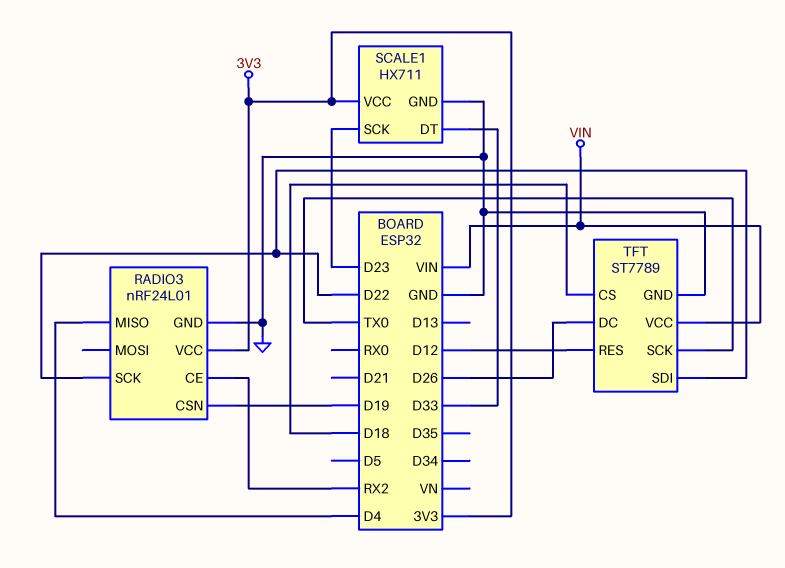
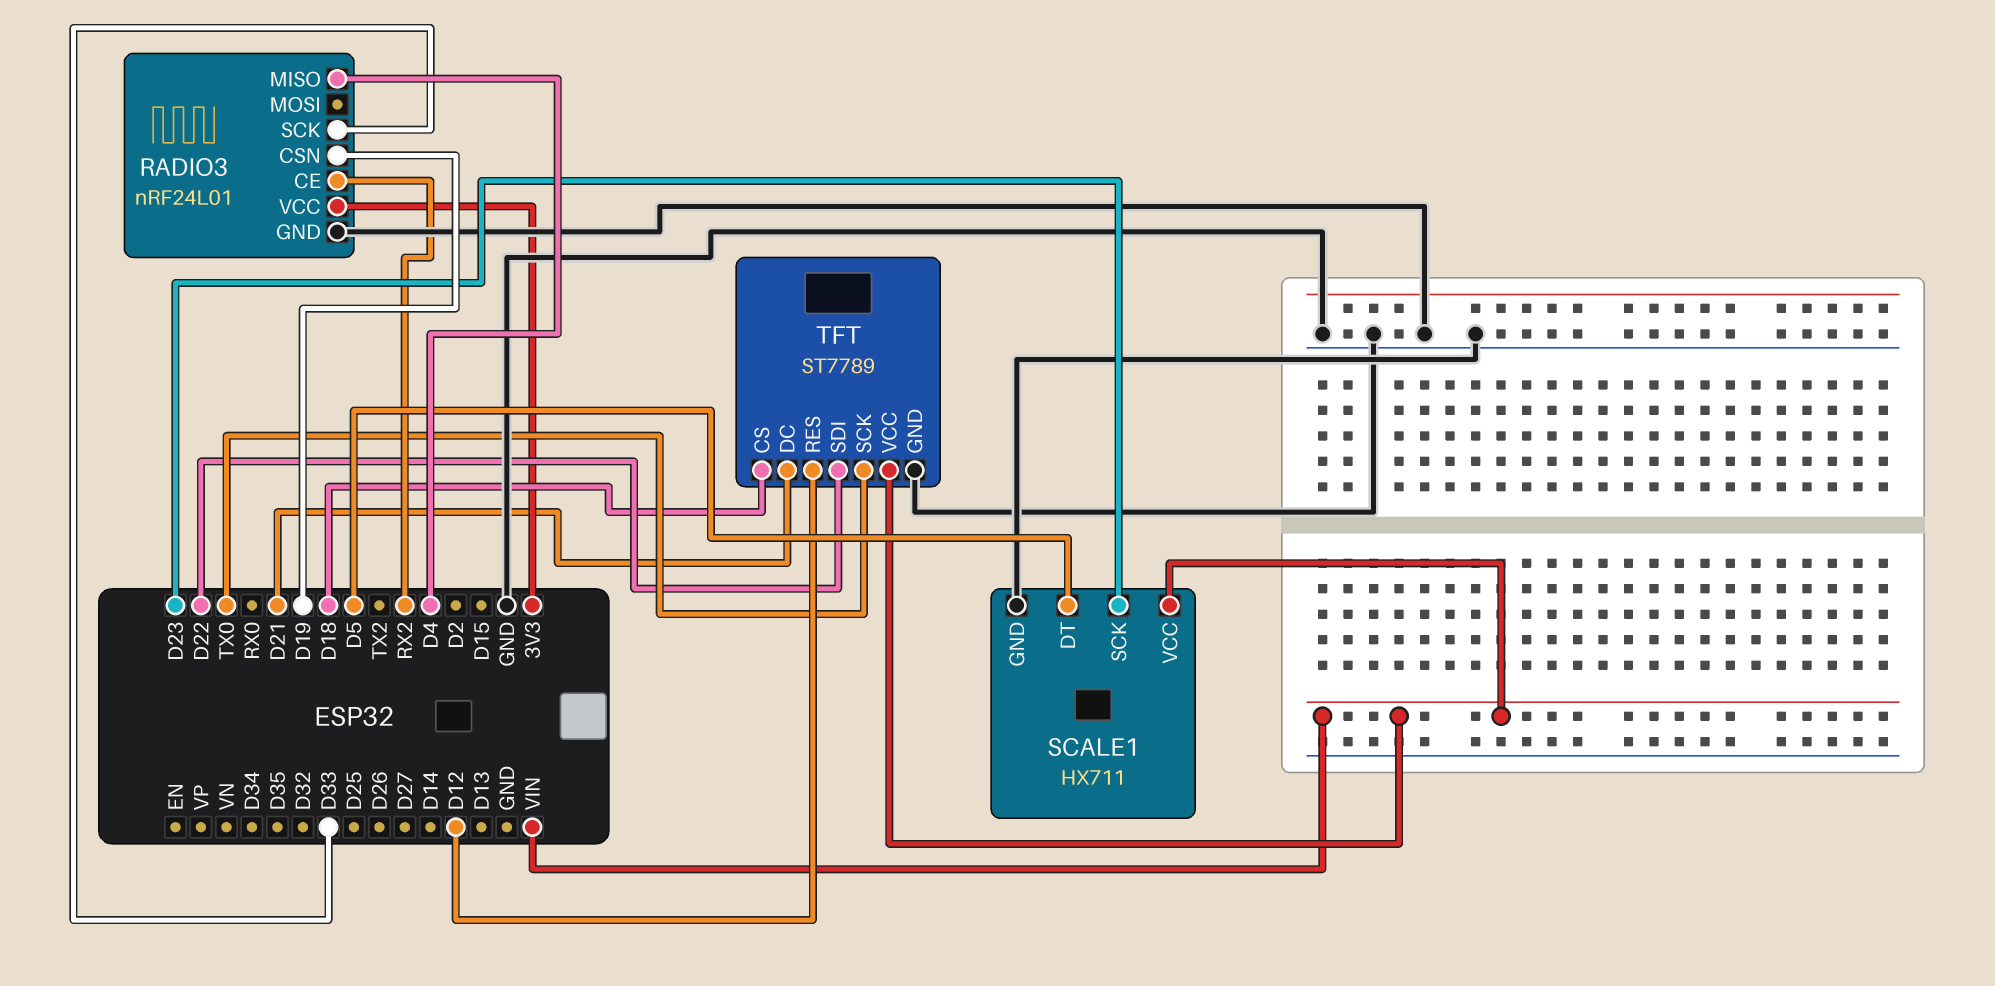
RADIO3 pin SCK: D22 -> D33
SCALE1 pin DT: D33 -> D5
SCALE1 pin VCC: 3V3 -> VIN
TFT pin DC: D26 -> D21

